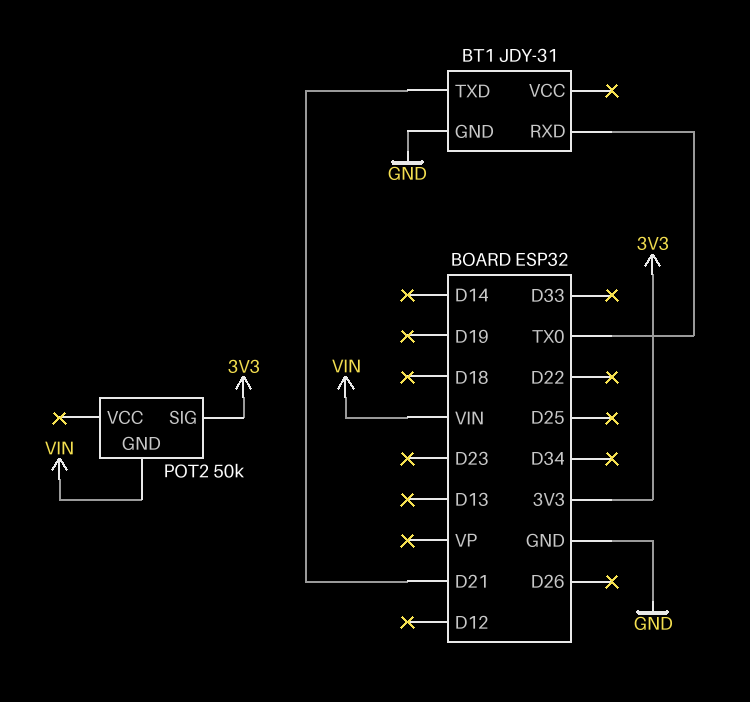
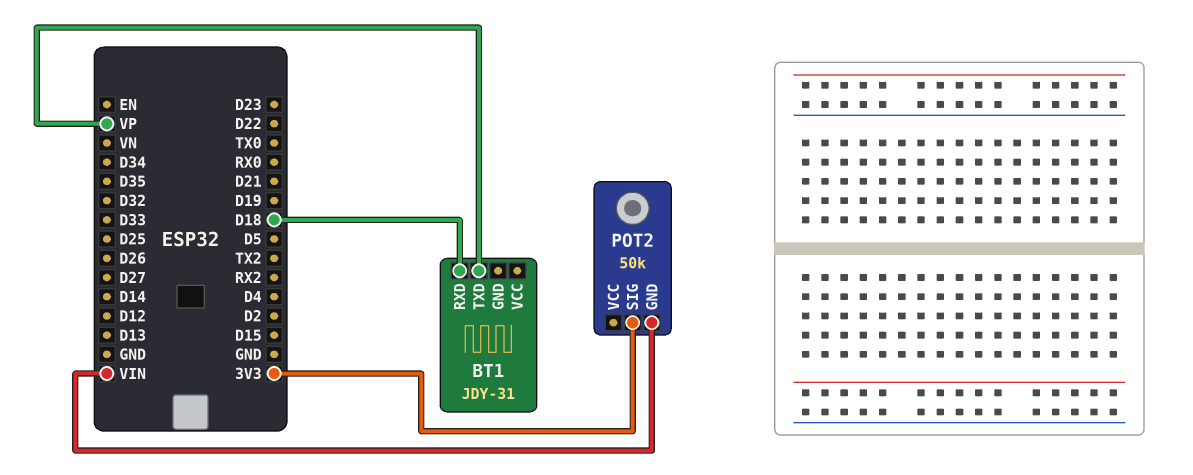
BT1 pin GND: GND -> none
BT1 pin RXD: TX0 -> D18
BT1 pin TXD: D21 -> VP

